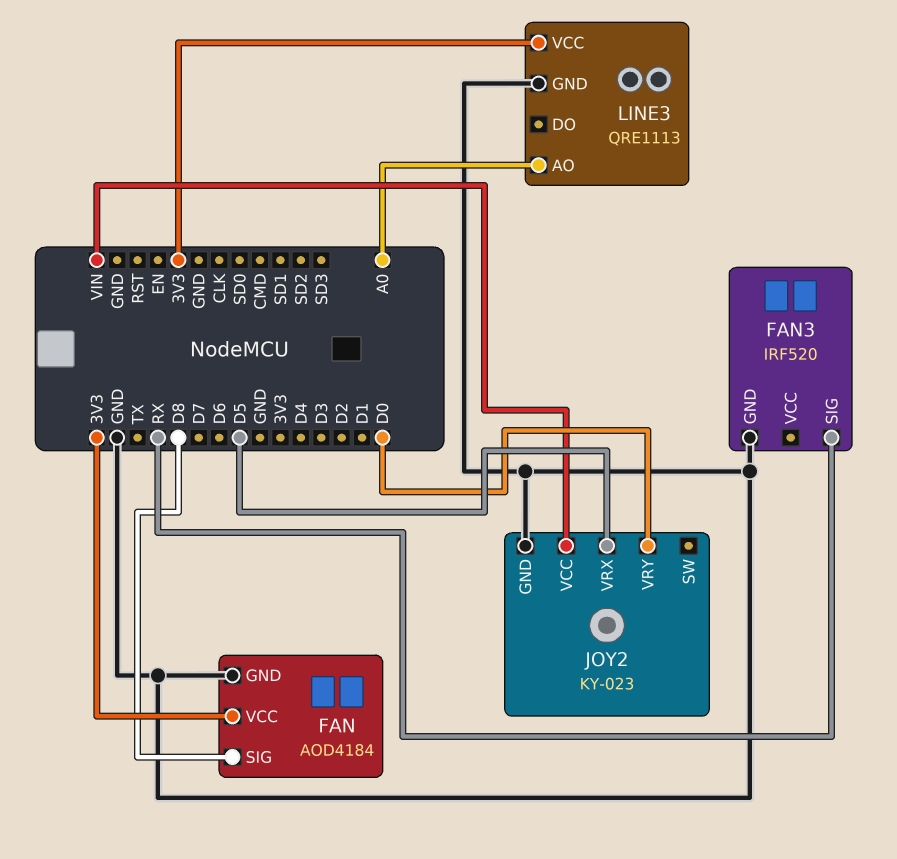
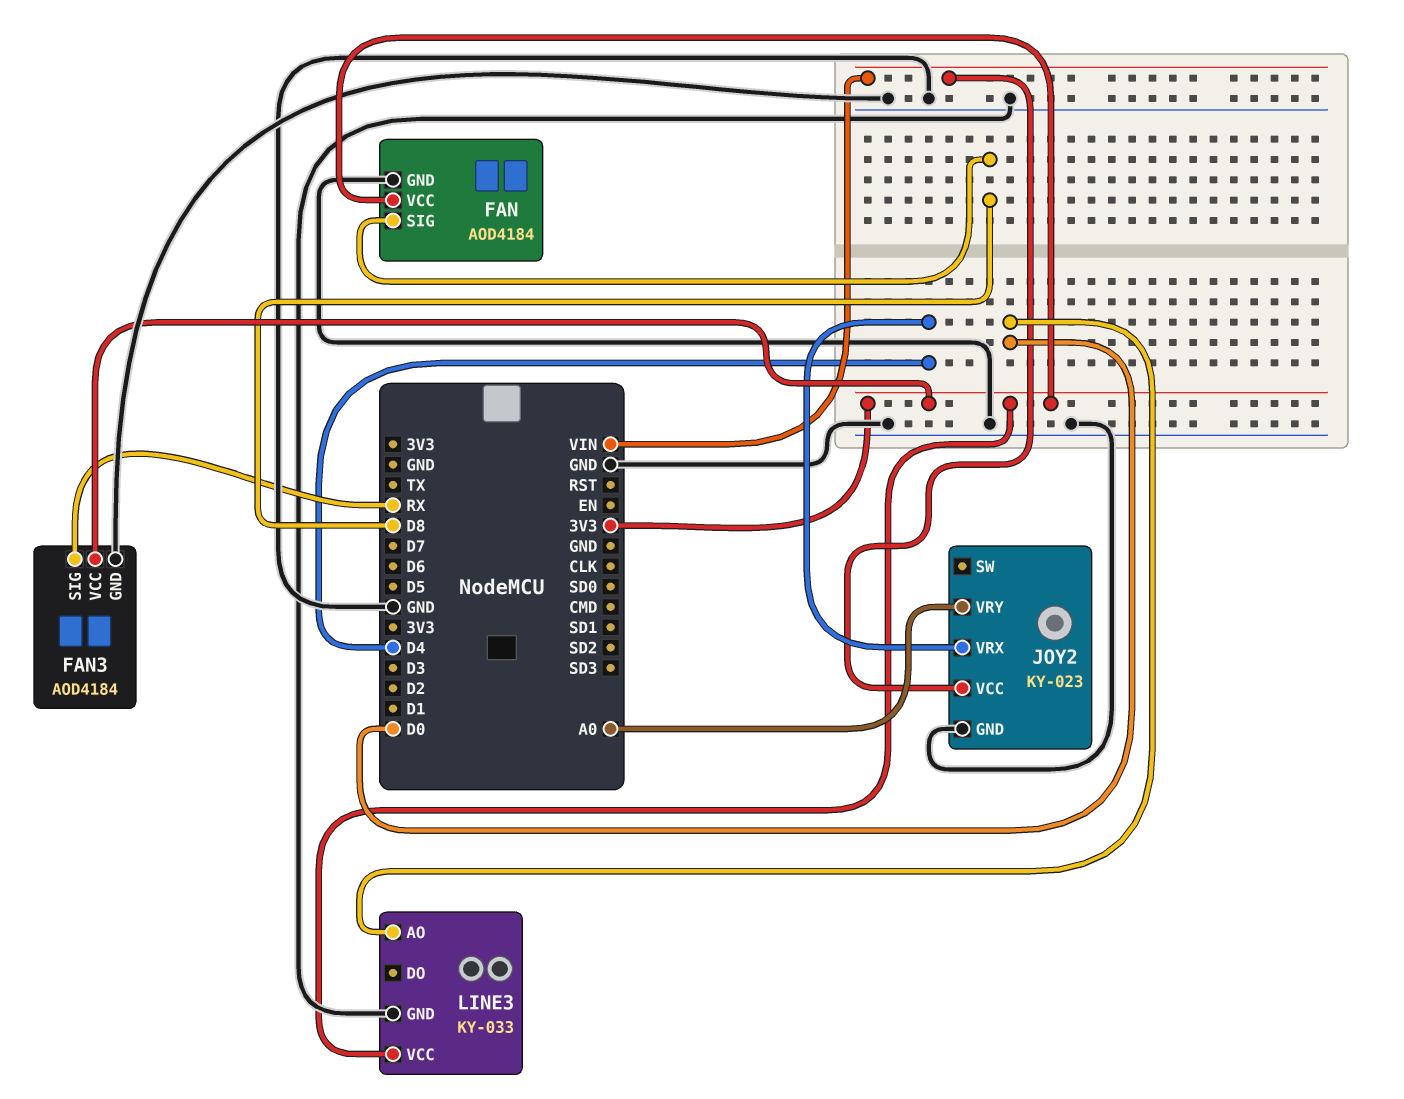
FAN3: IRF520 -> AOD4184
FAN3 pin VCC: none -> 3V3
JOY2 pin VRX: D5 -> D4
JOY2 pin VRY: D0 -> A0
LINE3: QRE1113 -> KY-033
LINE3 pin AO: A0 -> D0

